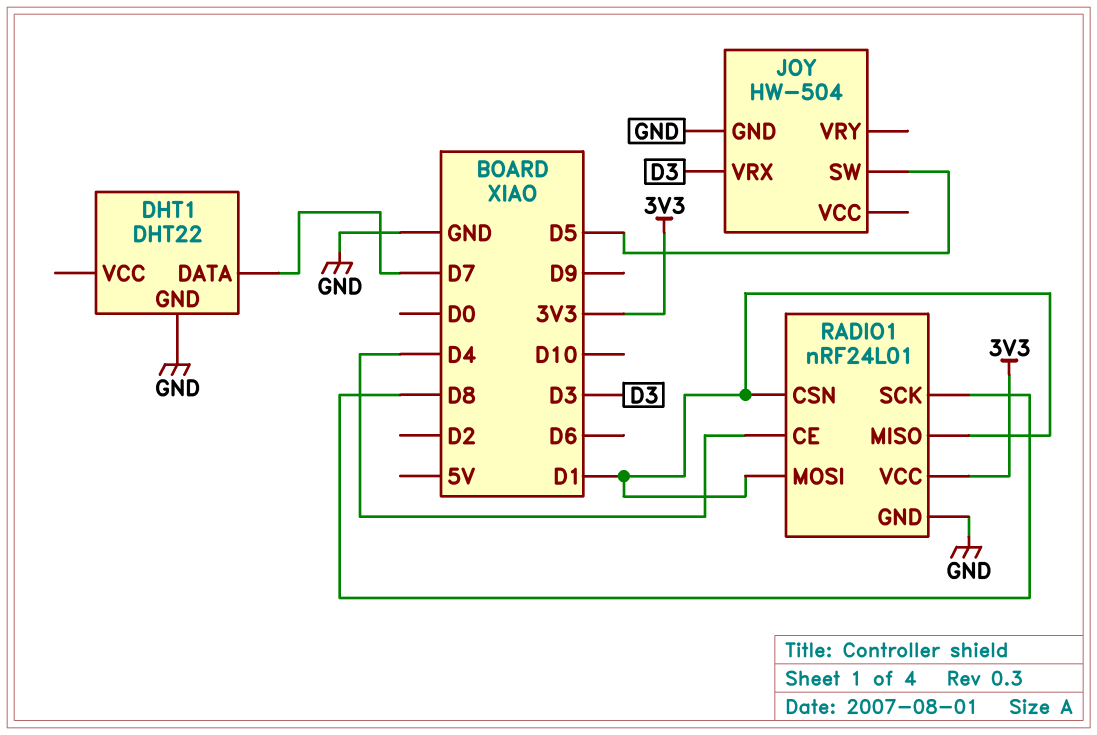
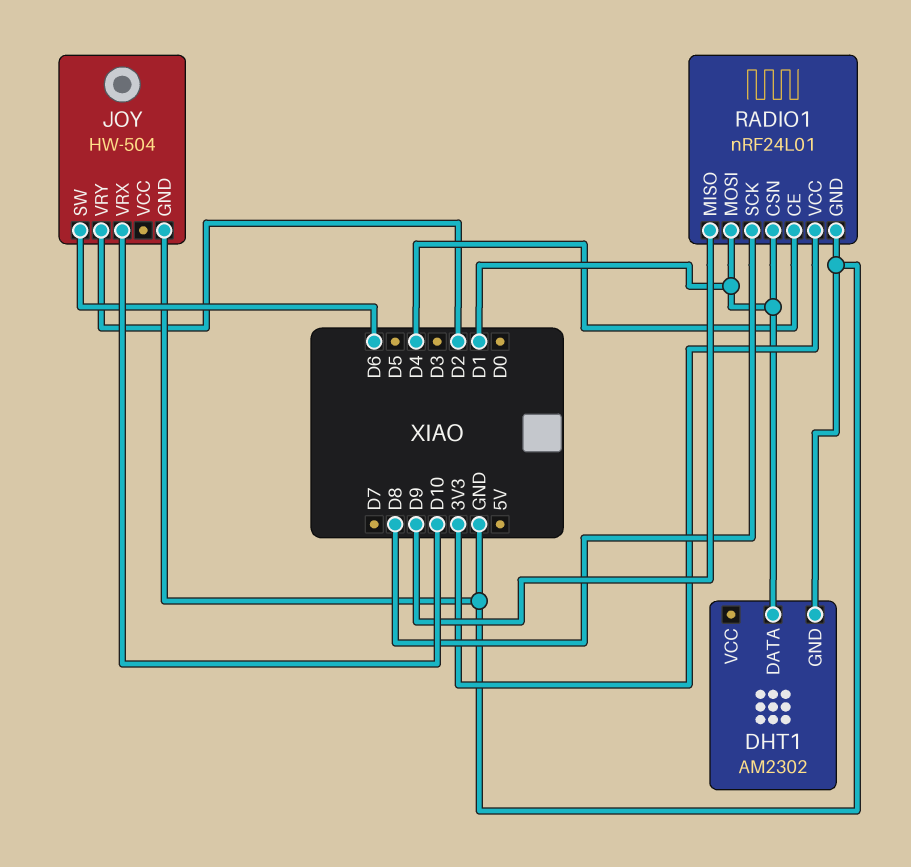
DHT1: DHT22 -> AM2302
DHT1 pin DATA: D7 -> D1
JOY pin SW: D5 -> D6
JOY pin VRX: D3 -> D10
JOY pin VRY: none -> D2
RADIO1 pin MISO: D1 -> D9

